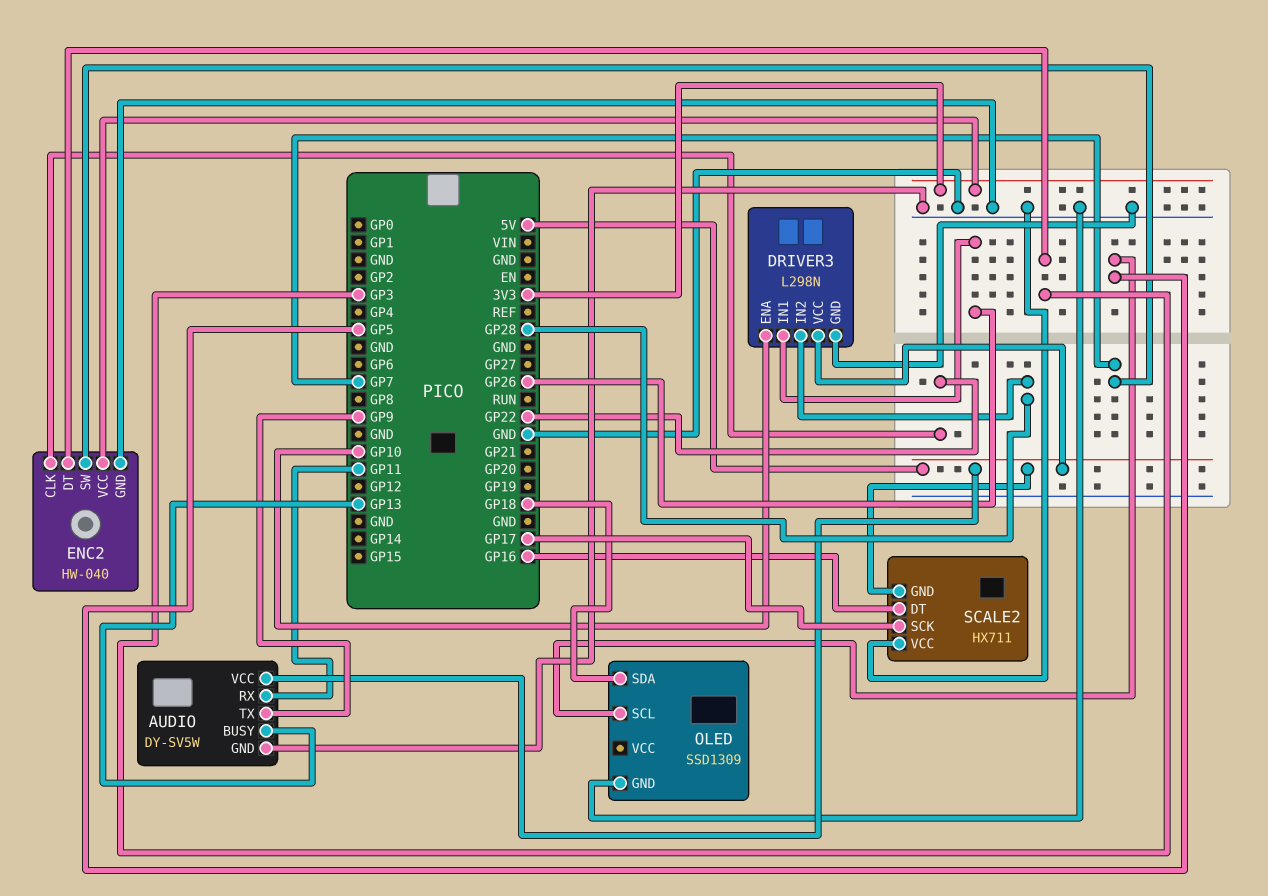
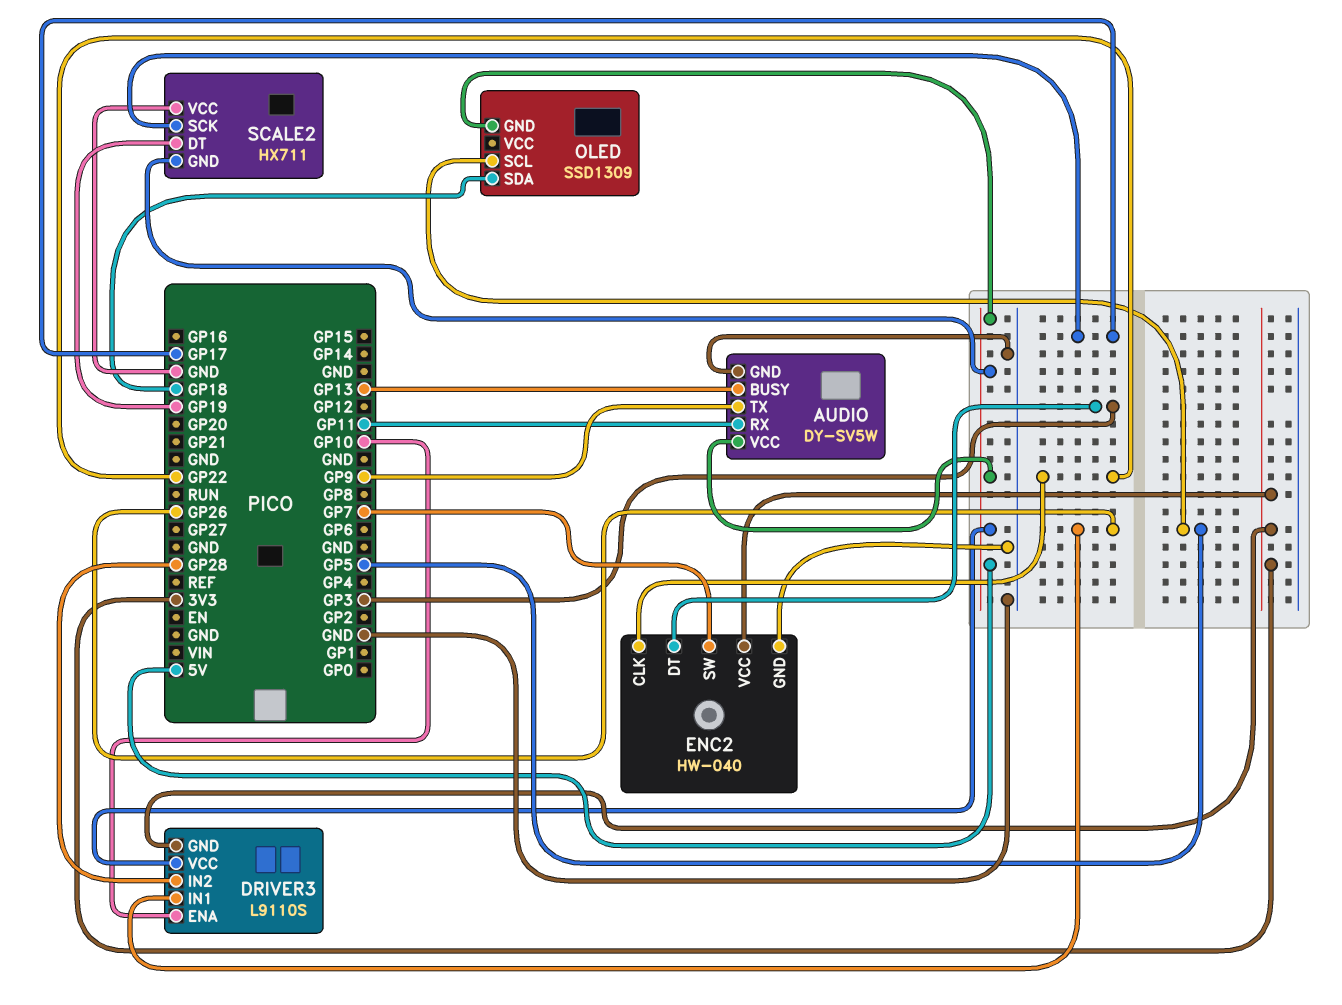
DRIVER3: L298N -> L9110S
DRIVER3 pin GND: GND -> 3V3
OLED pin GND: GND -> 5V
SCALE2 pin DT: GP16 -> GP19

